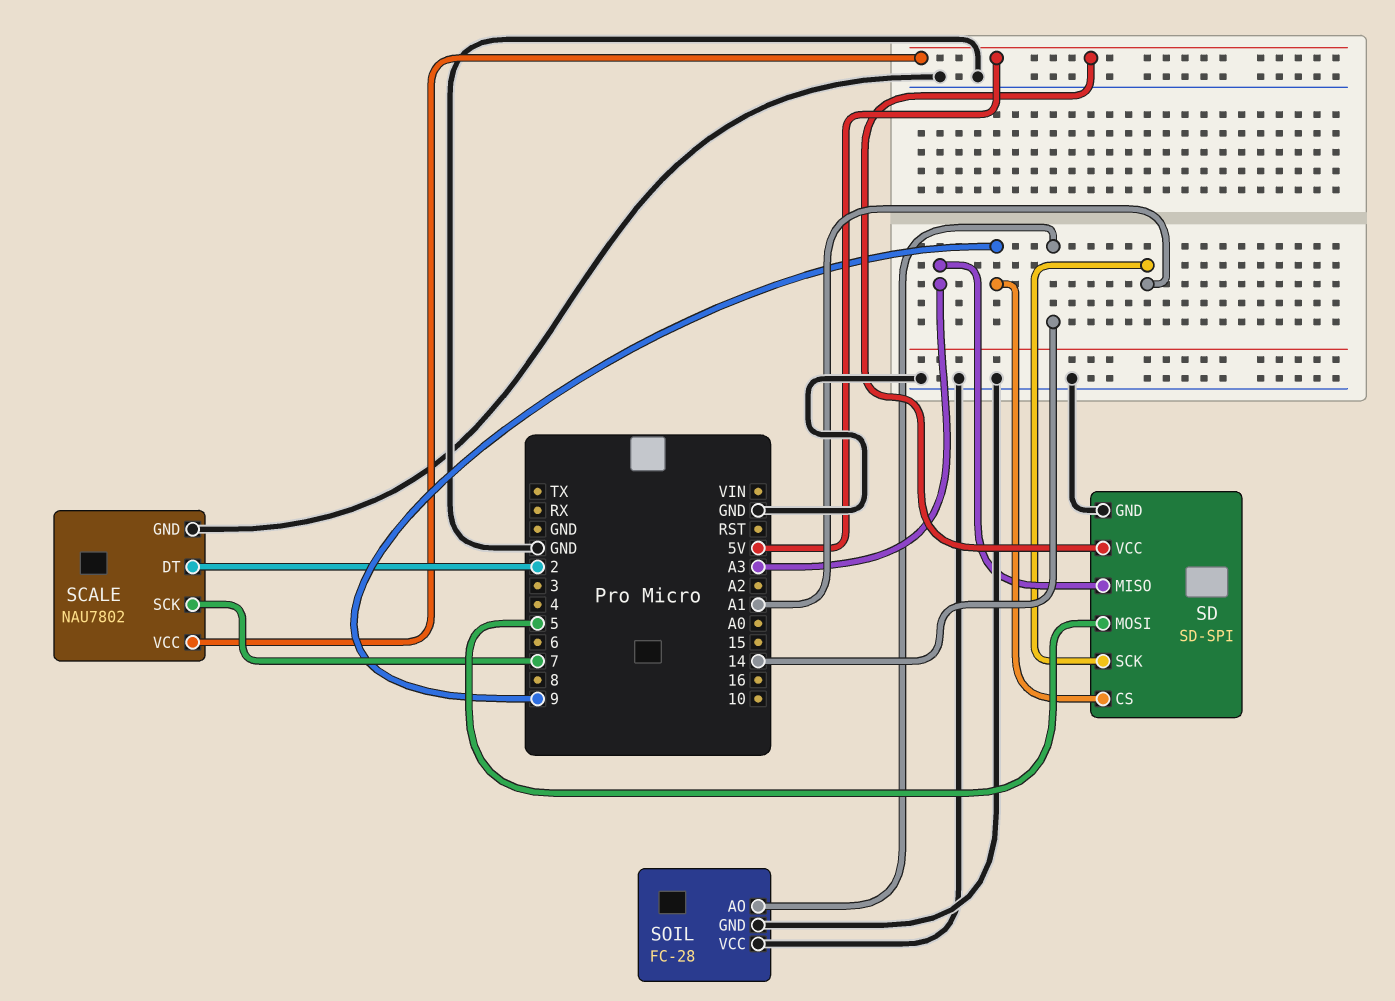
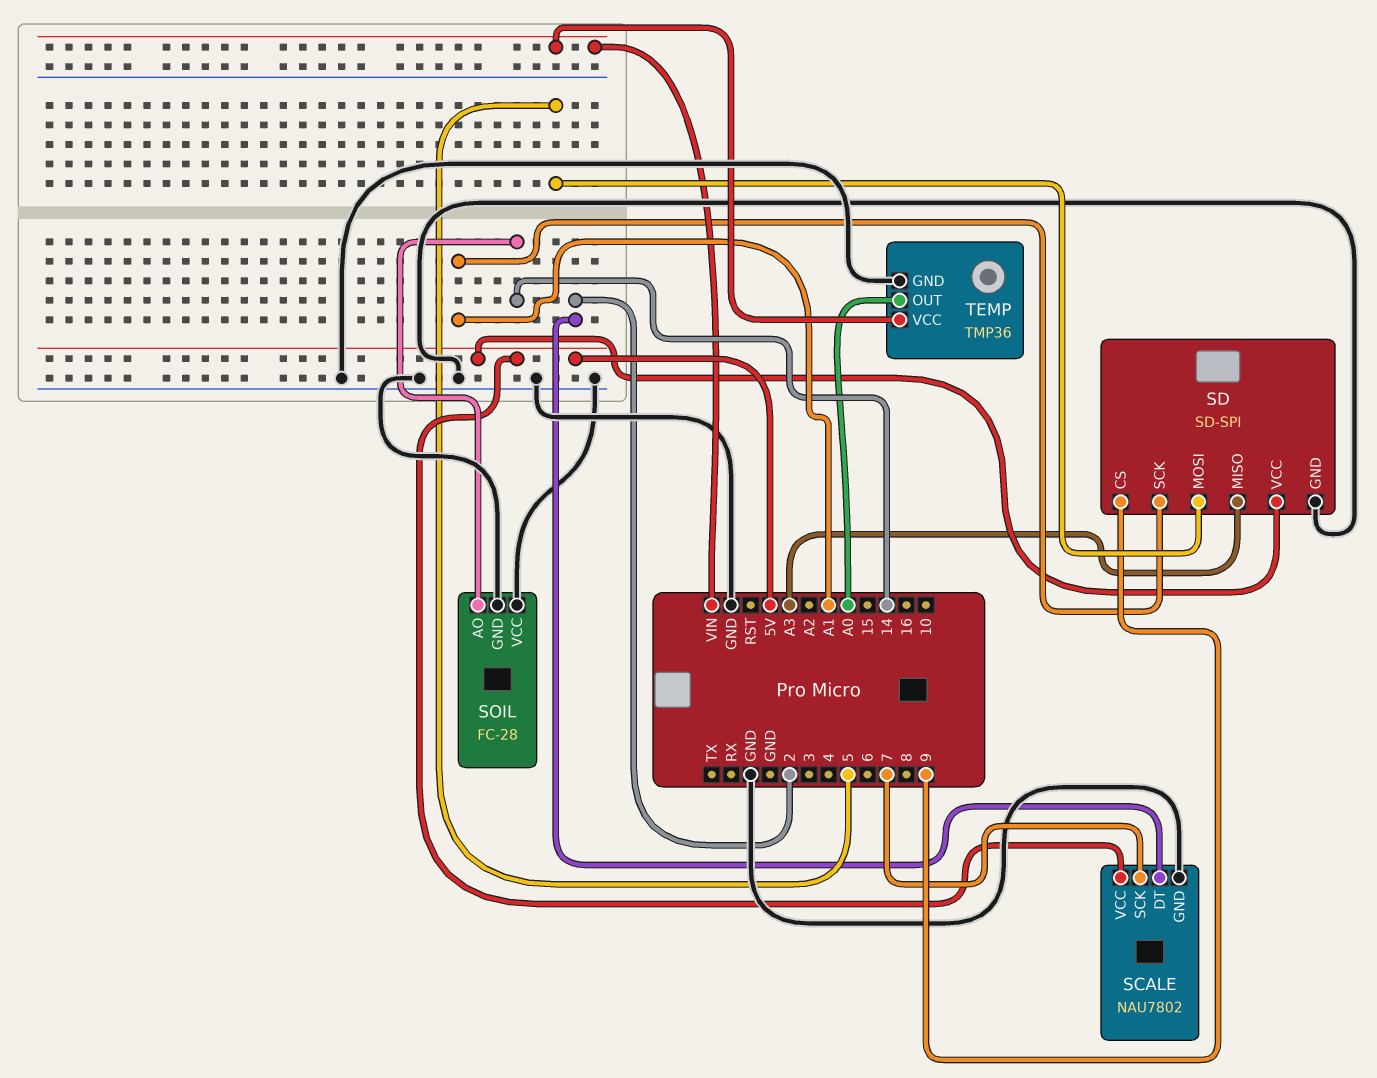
TEMP: none -> TMP36
TEMP pin GND: none -> GND
TEMP pin OUT: none -> A0
TEMP pin VCC: none -> VIN

